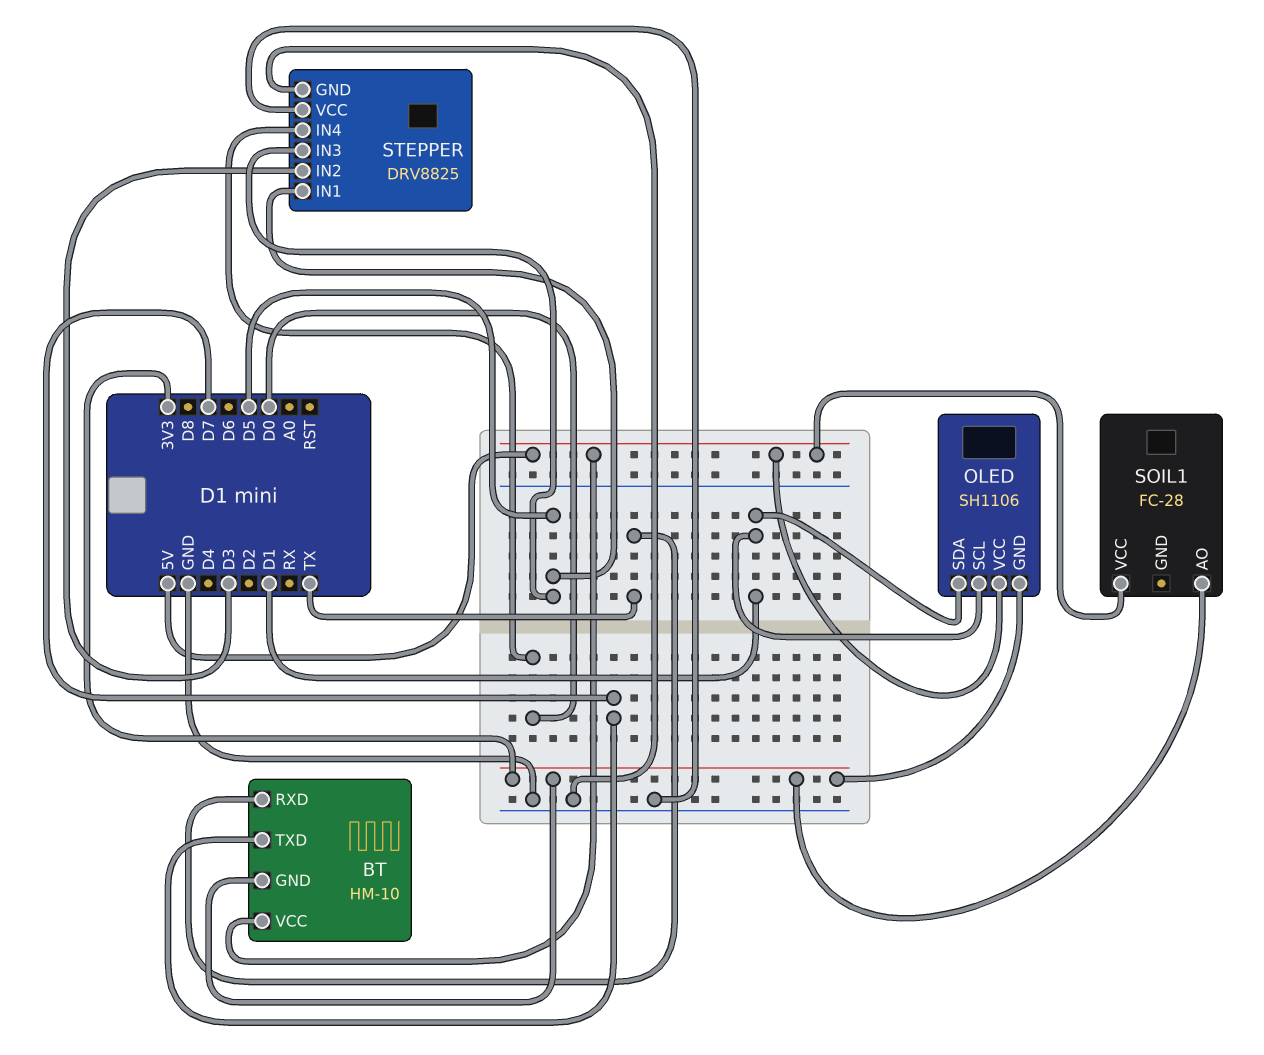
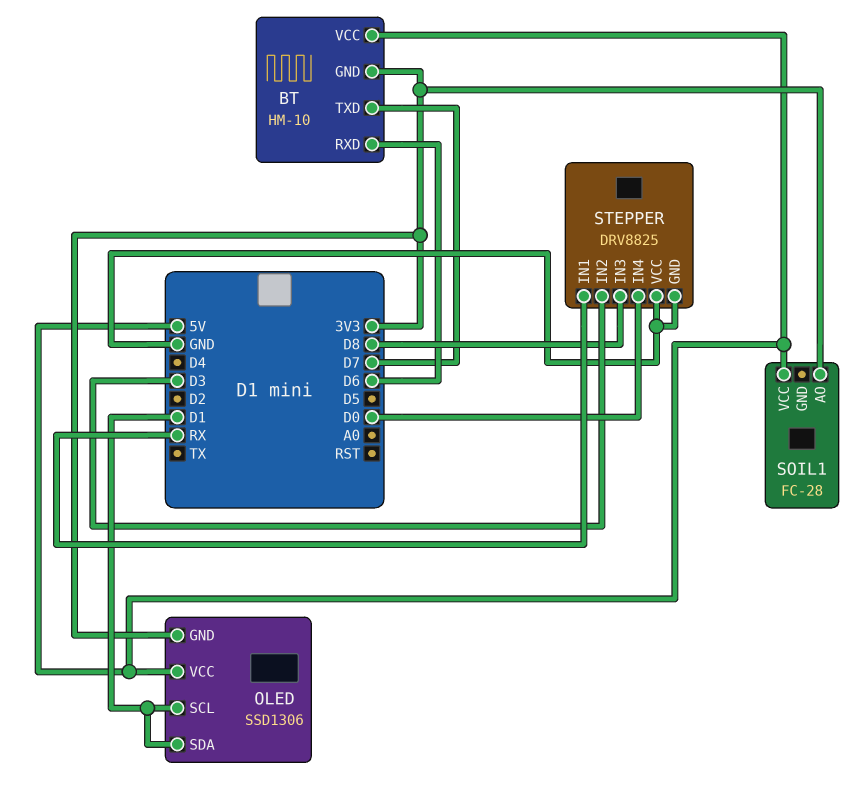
BT pin RXD: TX -> D6
OLED: SH1106 -> SSD1306
STEPPER pin IN1: D5 -> RX
STEPPER pin IN3: D5 -> D8

